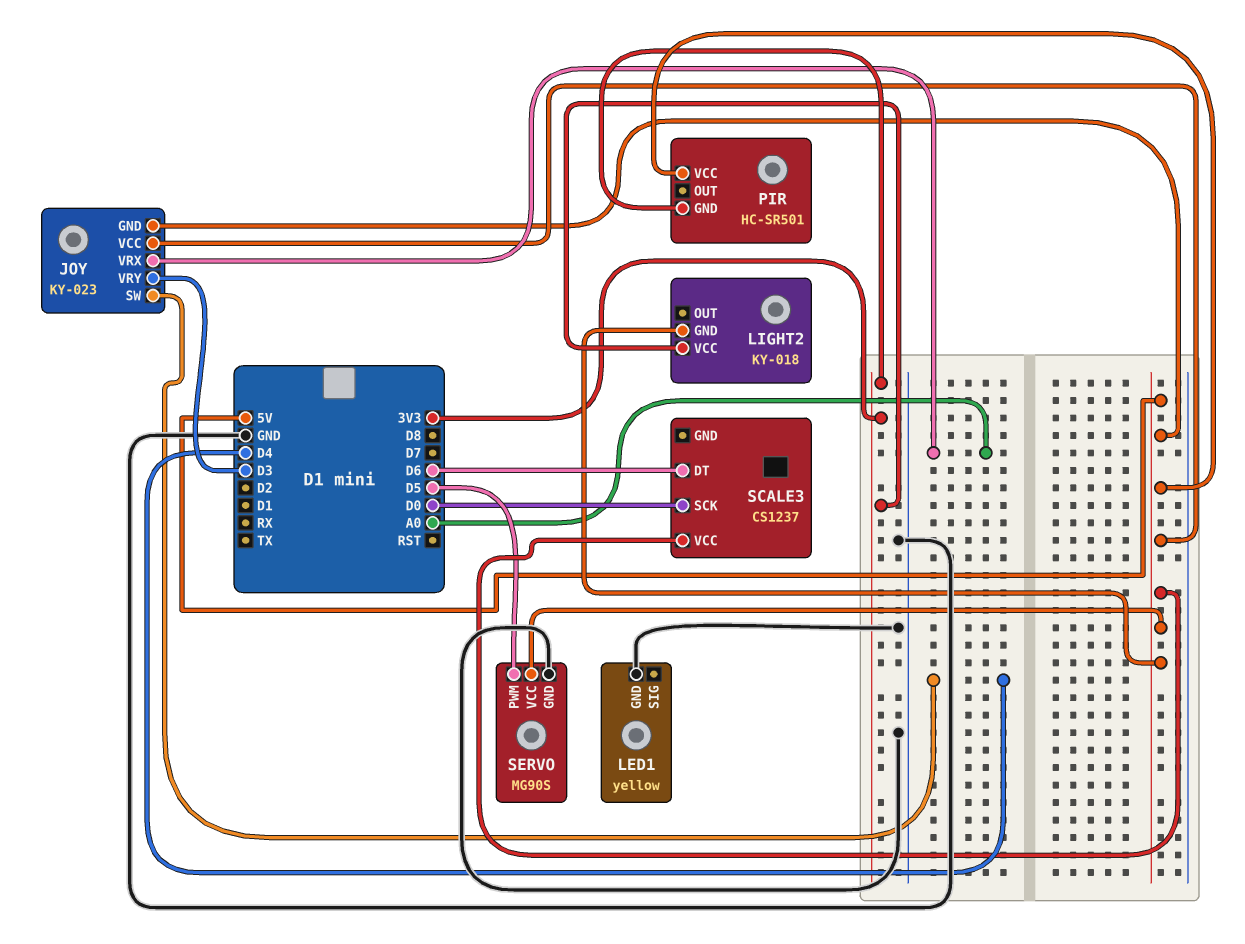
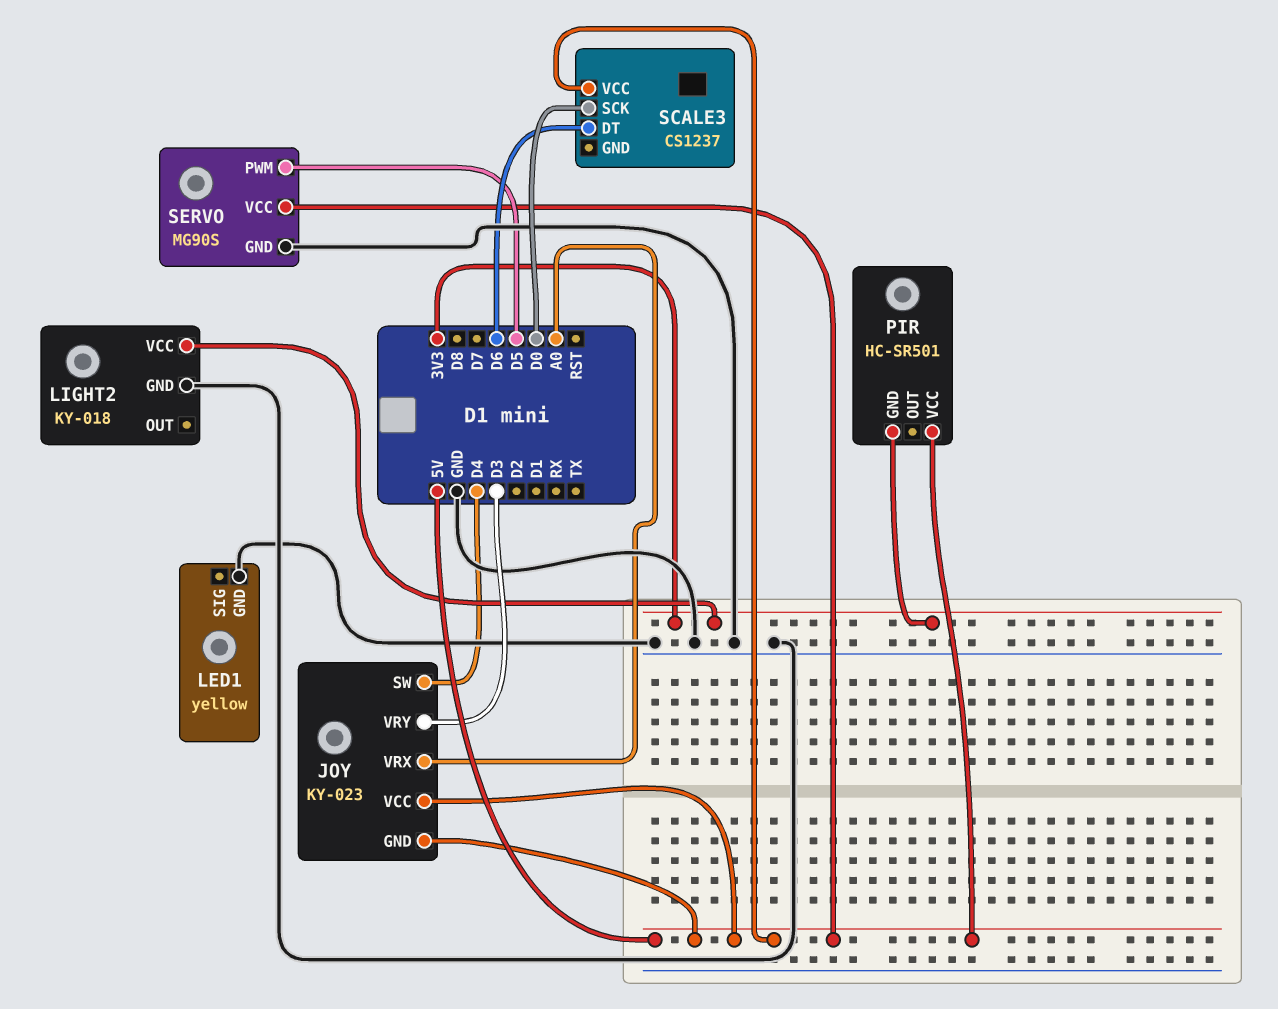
LIGHT2 pin GND: 5V -> GND

